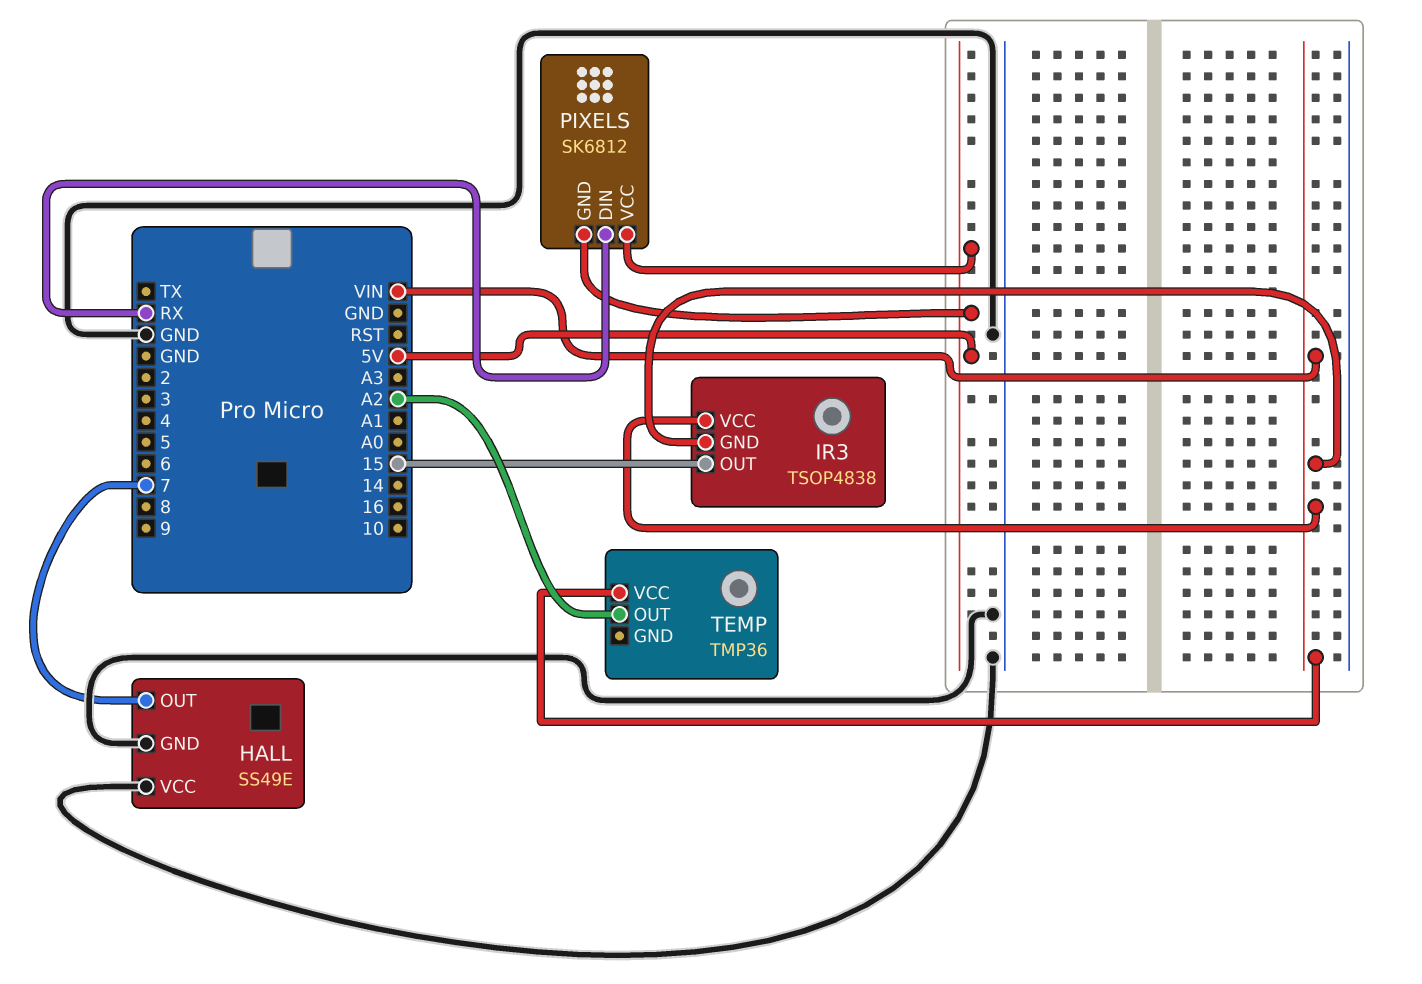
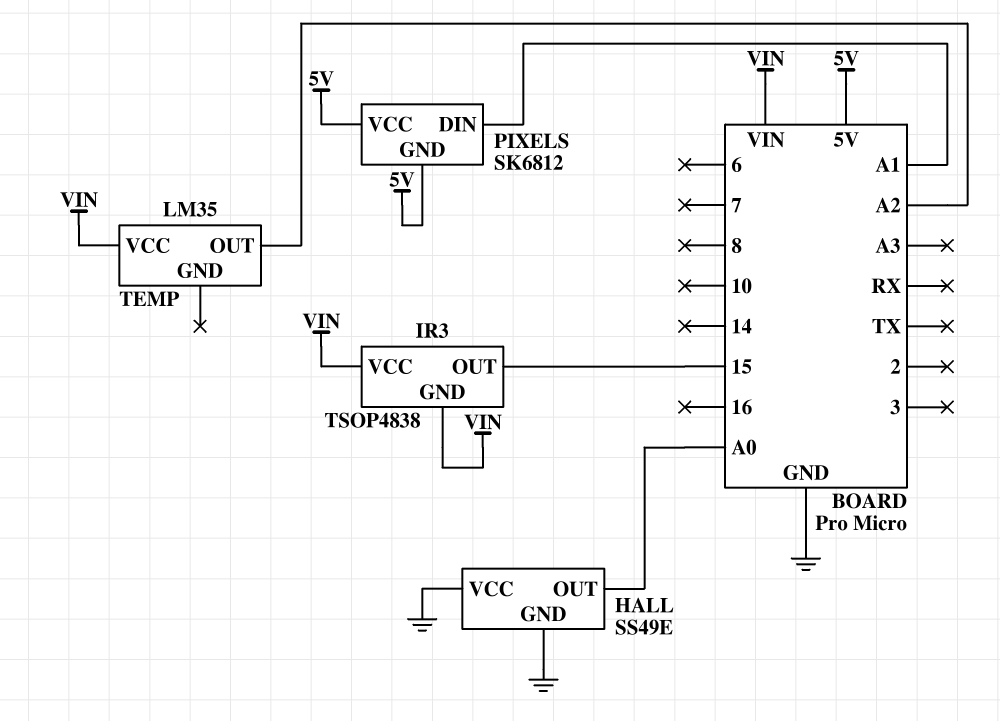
HALL pin OUT: 7 -> A0
PIXELS pin DIN: RX -> A1
TEMP: TMP36 -> LM35

